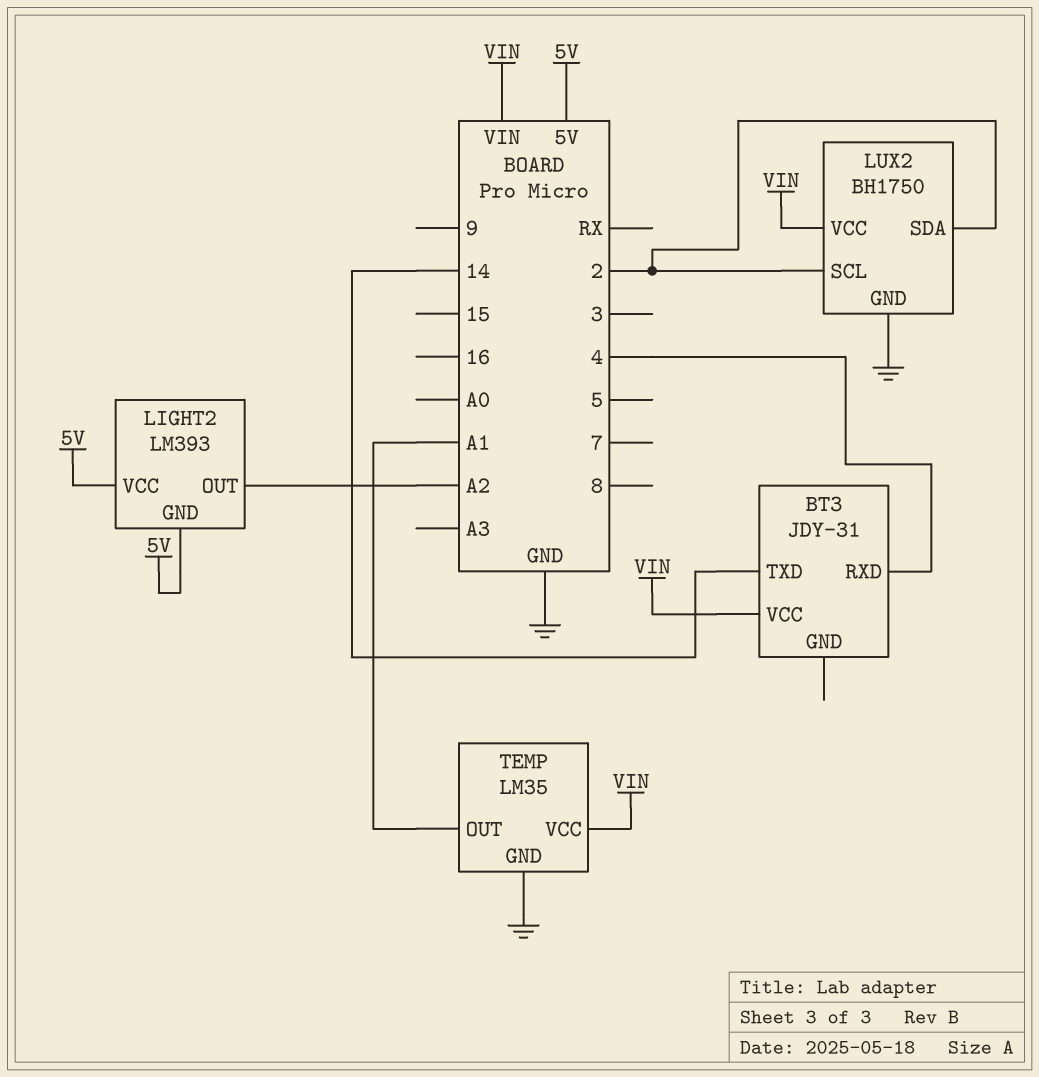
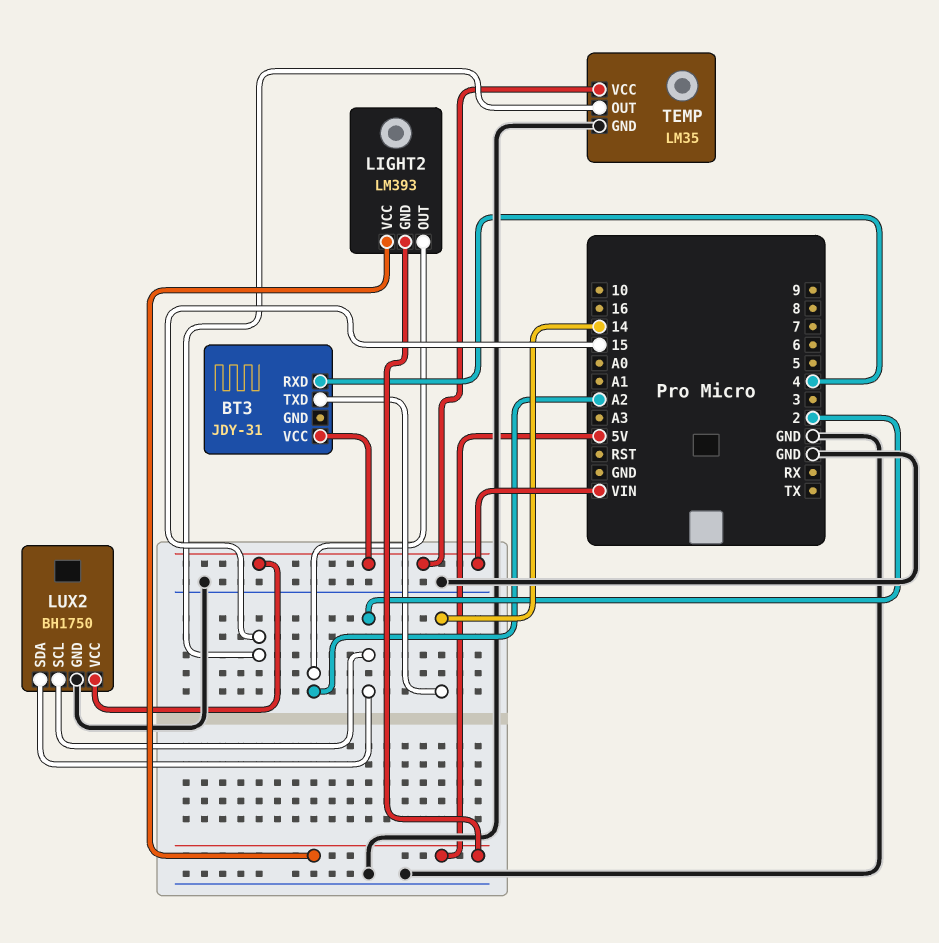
TEMP pin OUT: A1 -> 15

